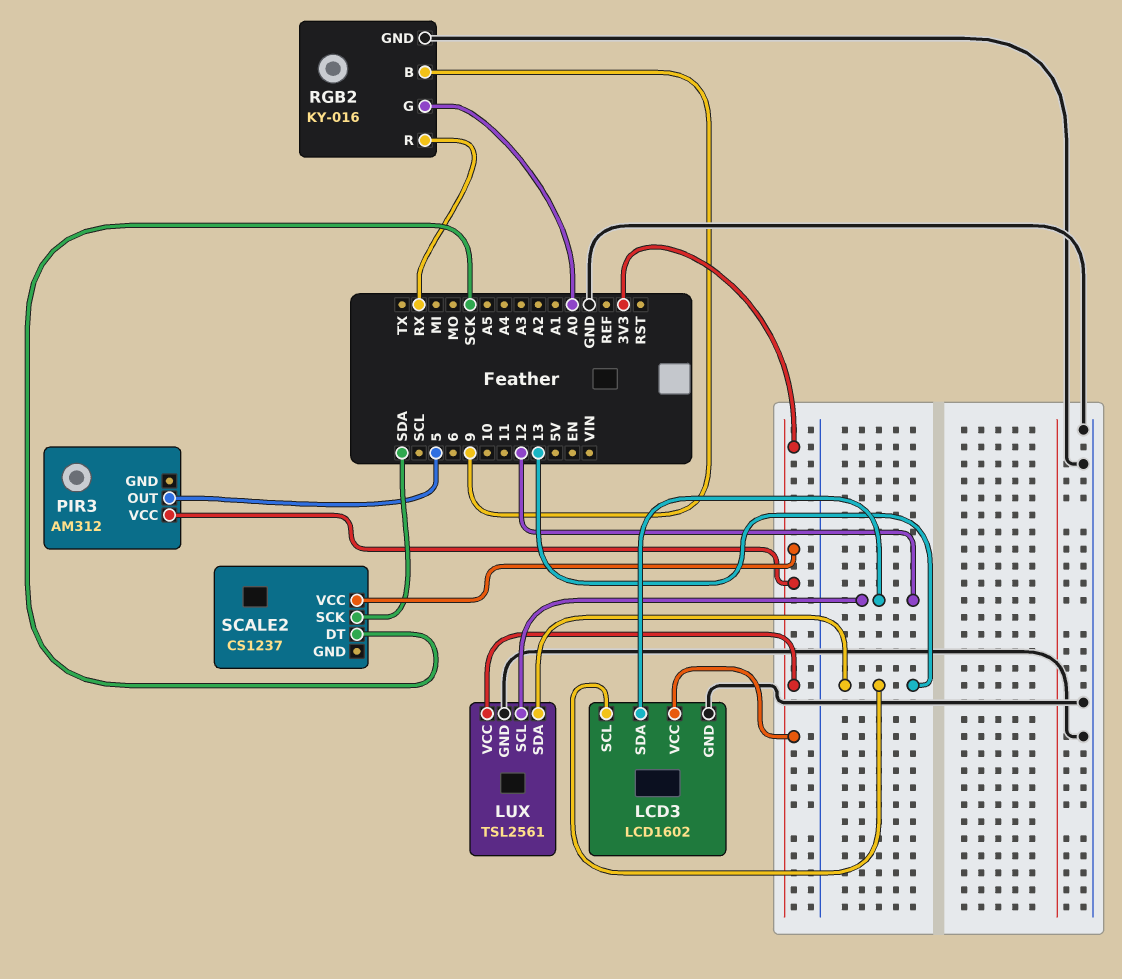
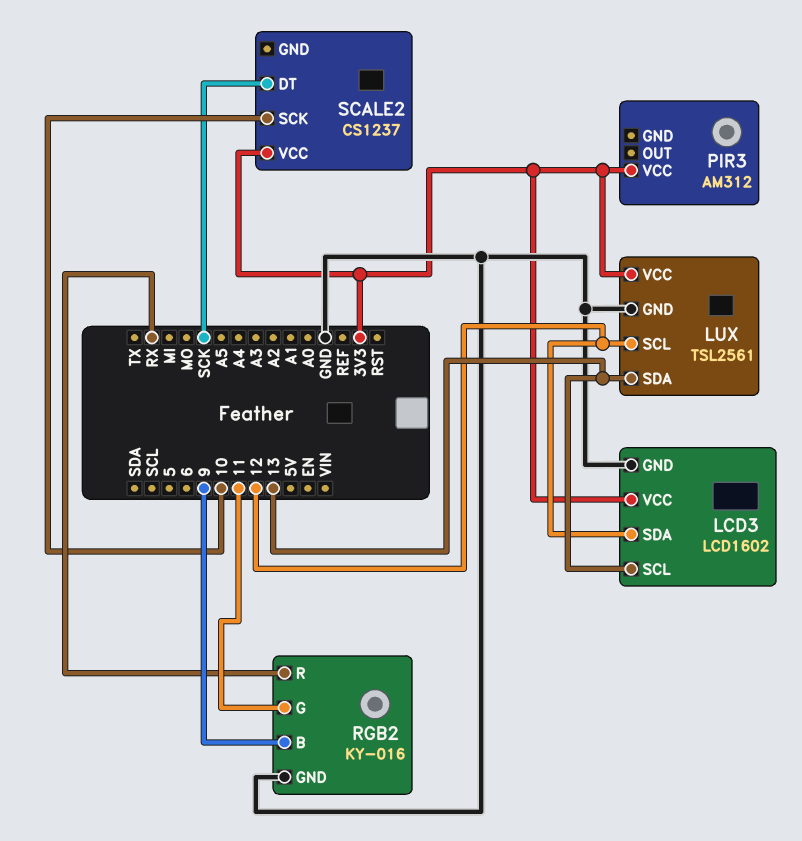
PIR3 pin OUT: 5 -> none
RGB2 pin G: A0 -> 11
SCALE2 pin SCK: SDA -> 10

